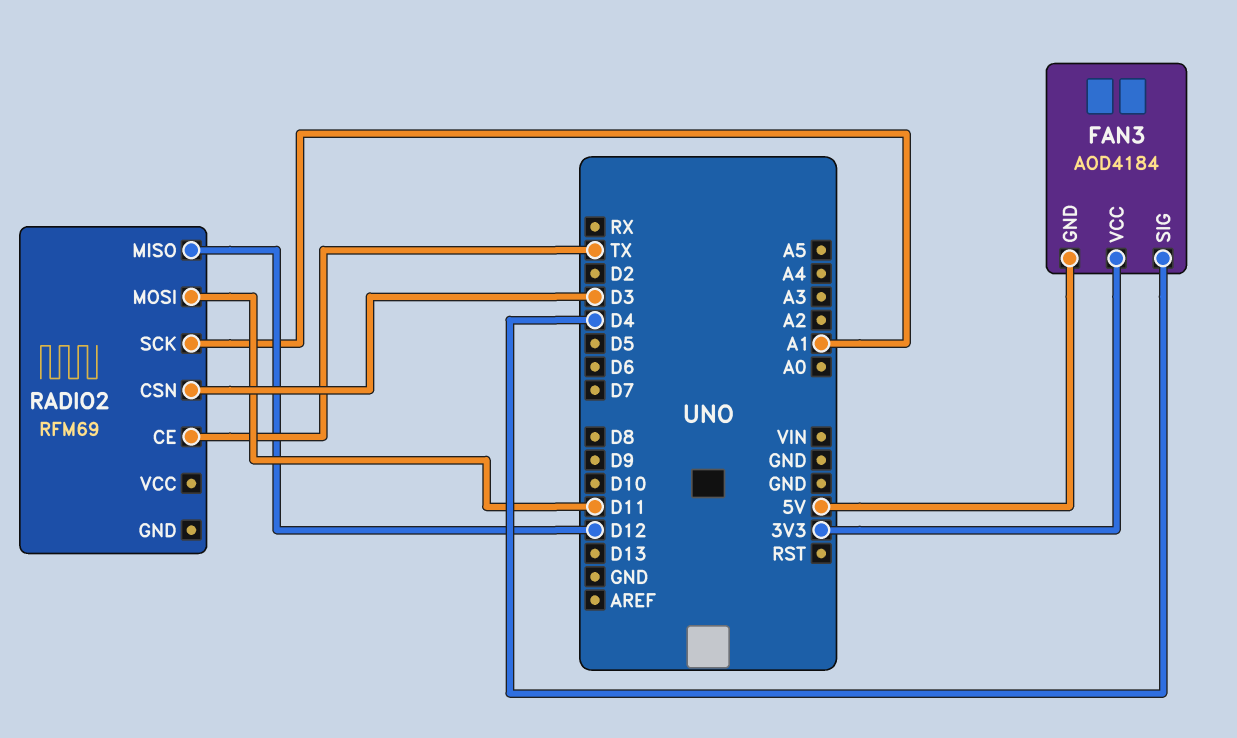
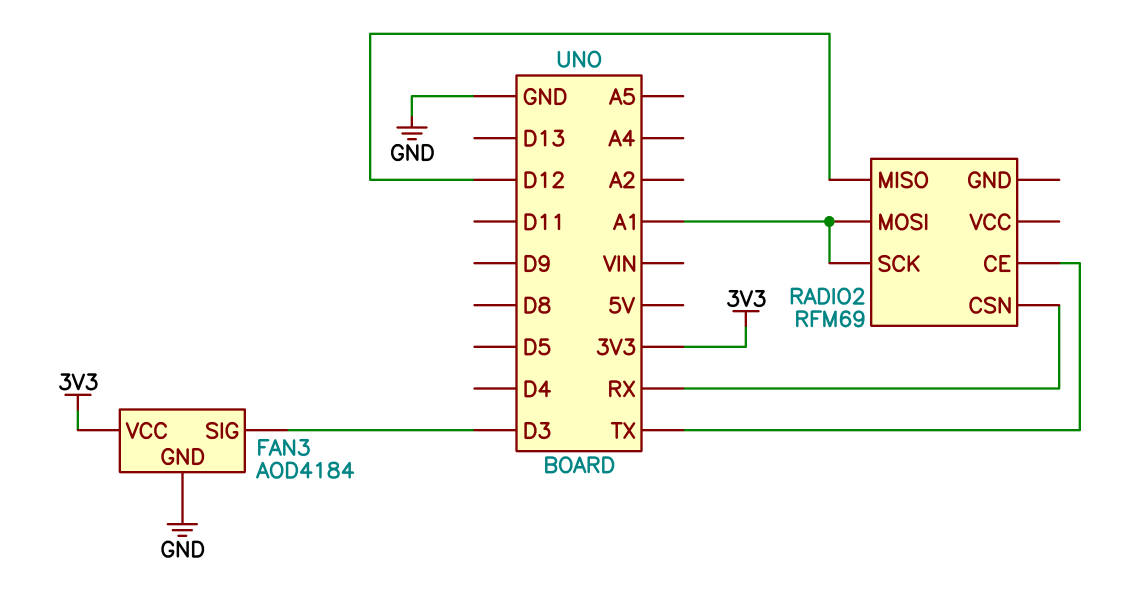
FAN3 pin GND: 5V -> GND
FAN3 pin SIG: D4 -> D3
RADIO2 pin CSN: D3 -> RX
RADIO2 pin MOSI: D11 -> A1

